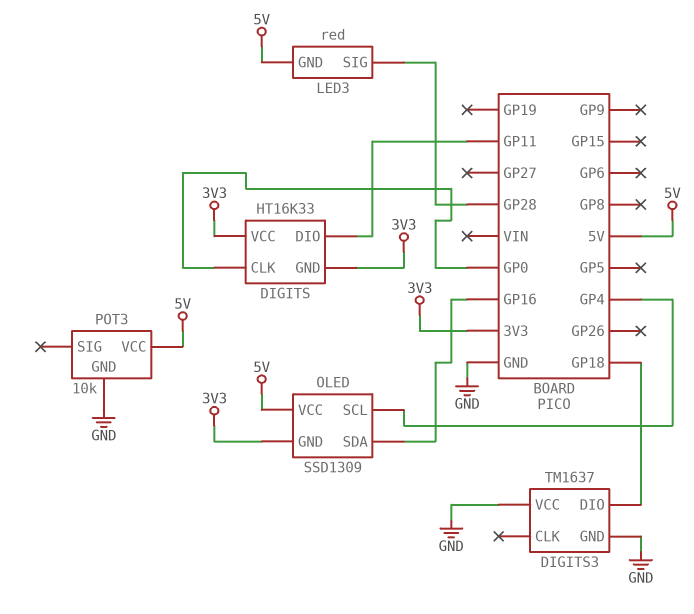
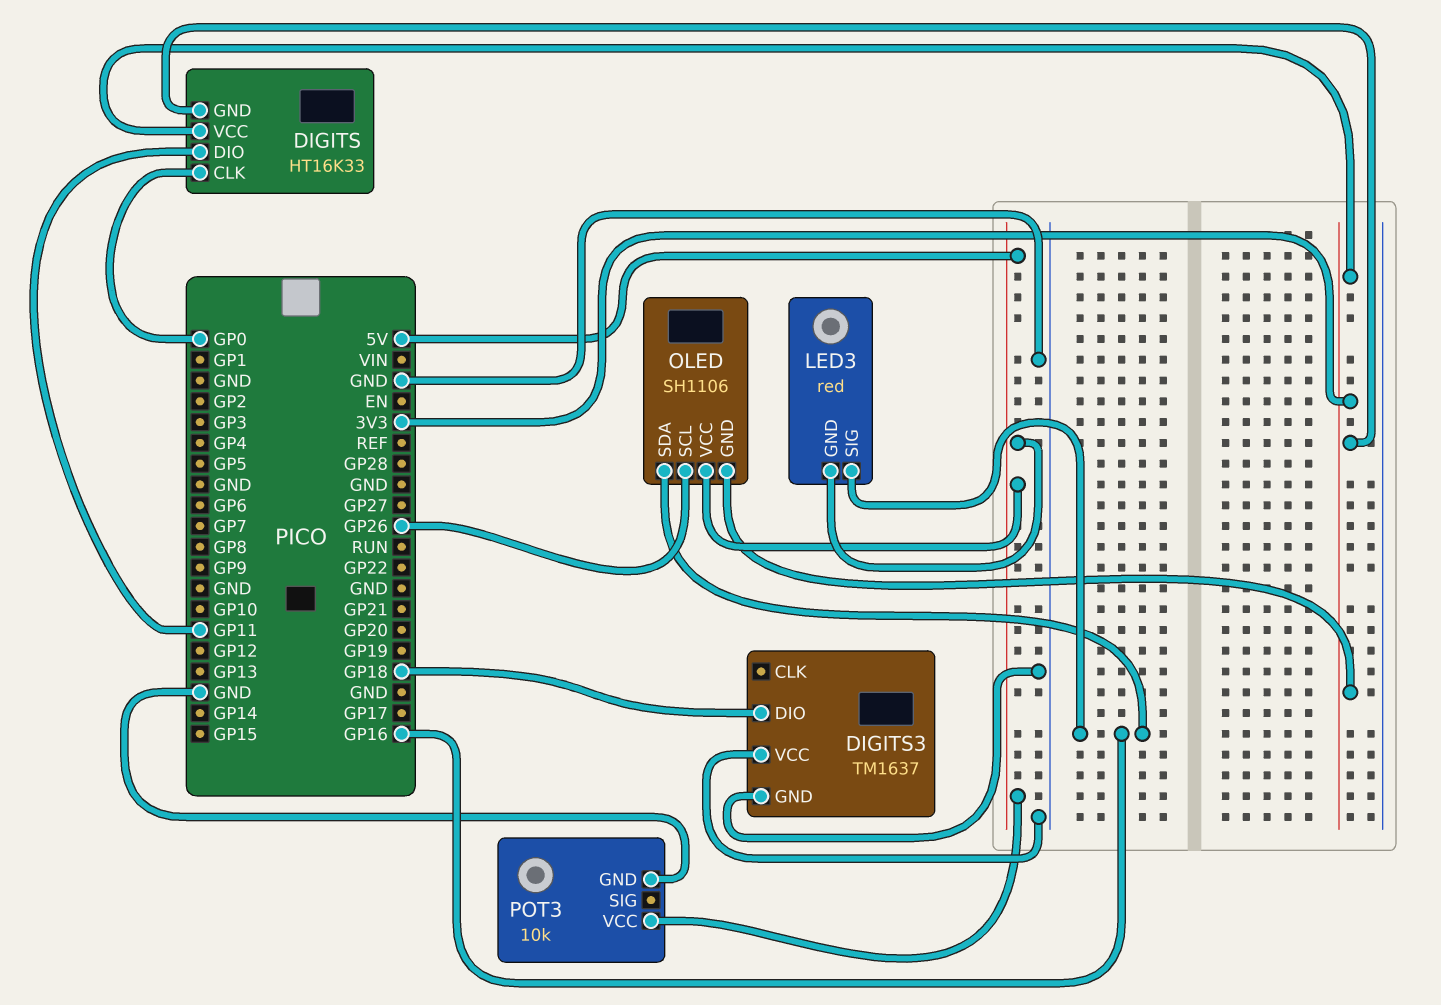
LED3 pin SIG: GP28 -> GP16
OLED: SSD1309 -> SH1106
OLED pin SCL: GP4 -> GP26

